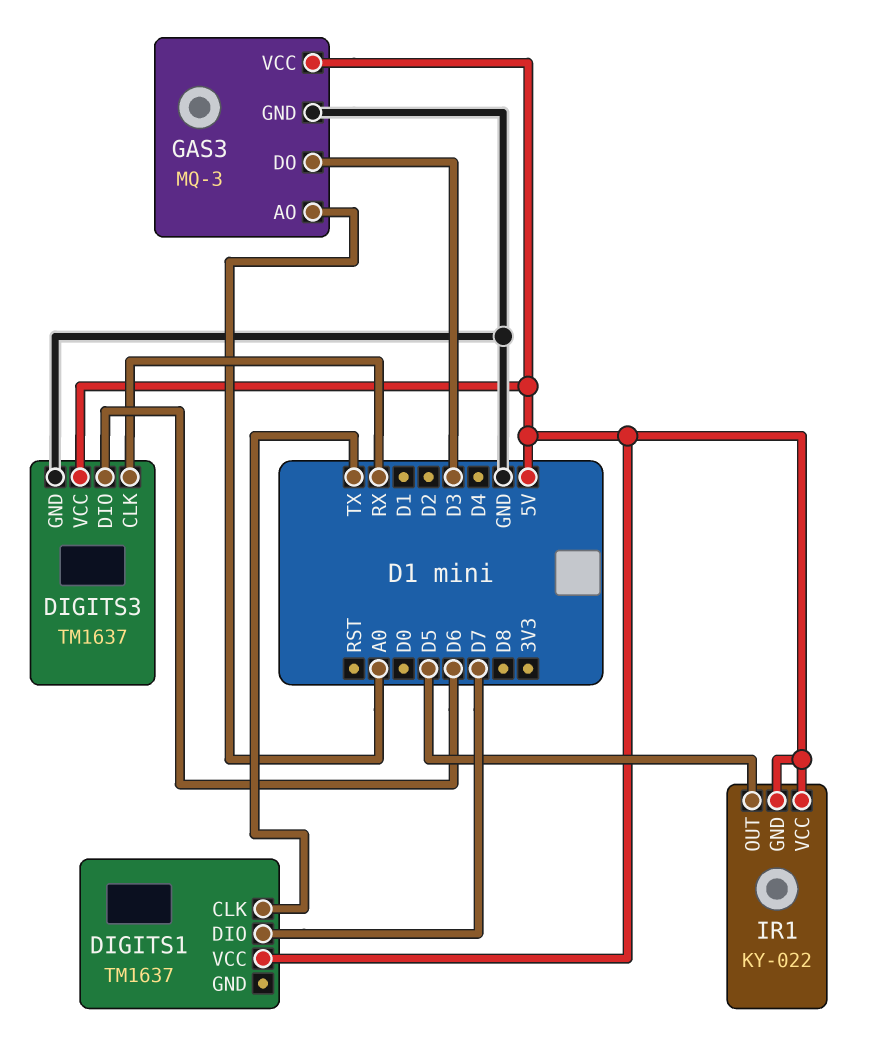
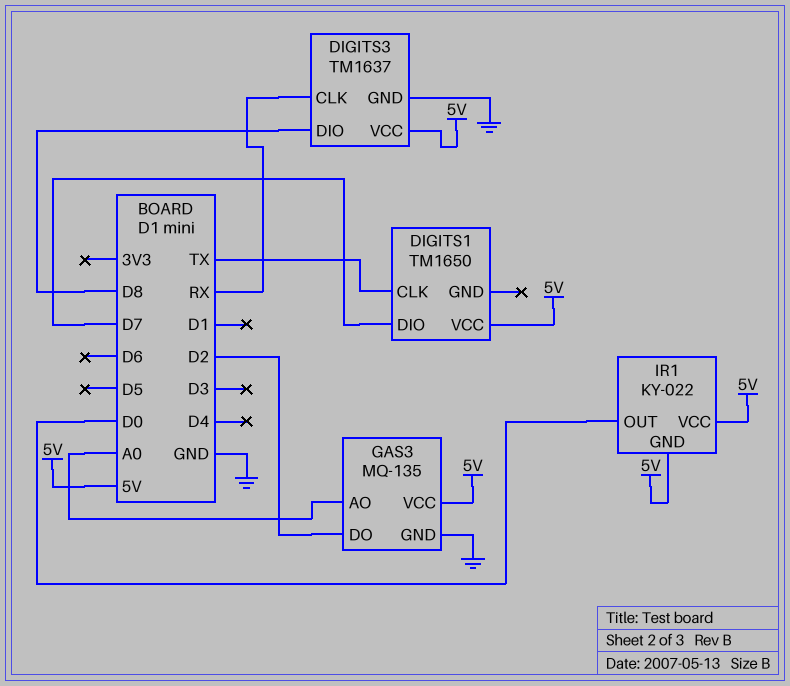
DIGITS1: TM1637 -> TM1650
DIGITS3 pin DIO: D6 -> D8
GAS3: MQ-3 -> MQ-135
GAS3 pin DO: D3 -> D2
IR1 pin OUT: D5 -> D0

